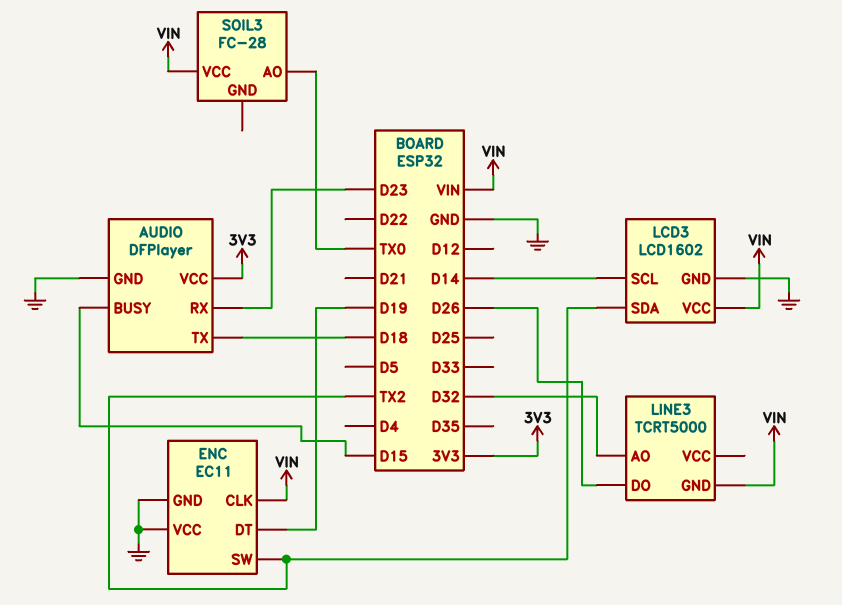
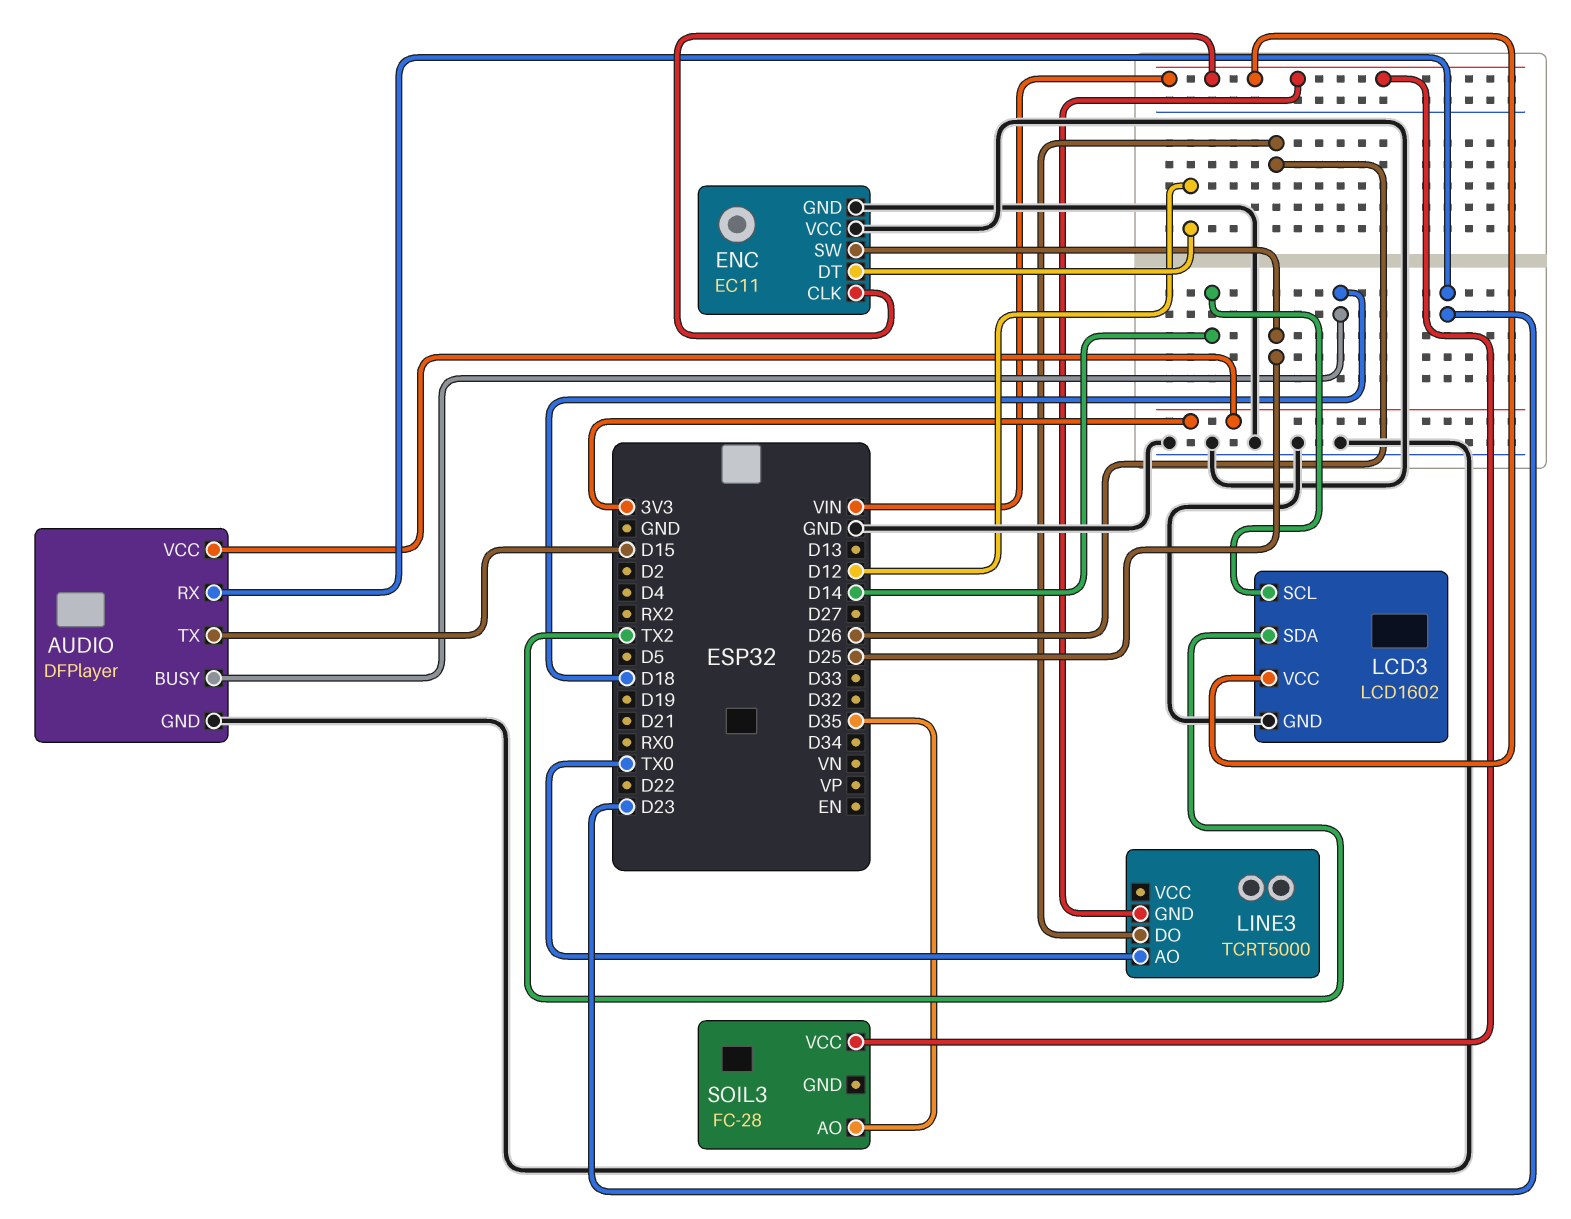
AUDIO pin BUSY: D15 -> D18
AUDIO pin TX: D18 -> D15
ENC pin DT: D19 -> D12
ENC pin SW: TX2 -> D25
LINE3 pin AO: D32 -> TX0
SOIL3 pin AO: TX0 -> D35

